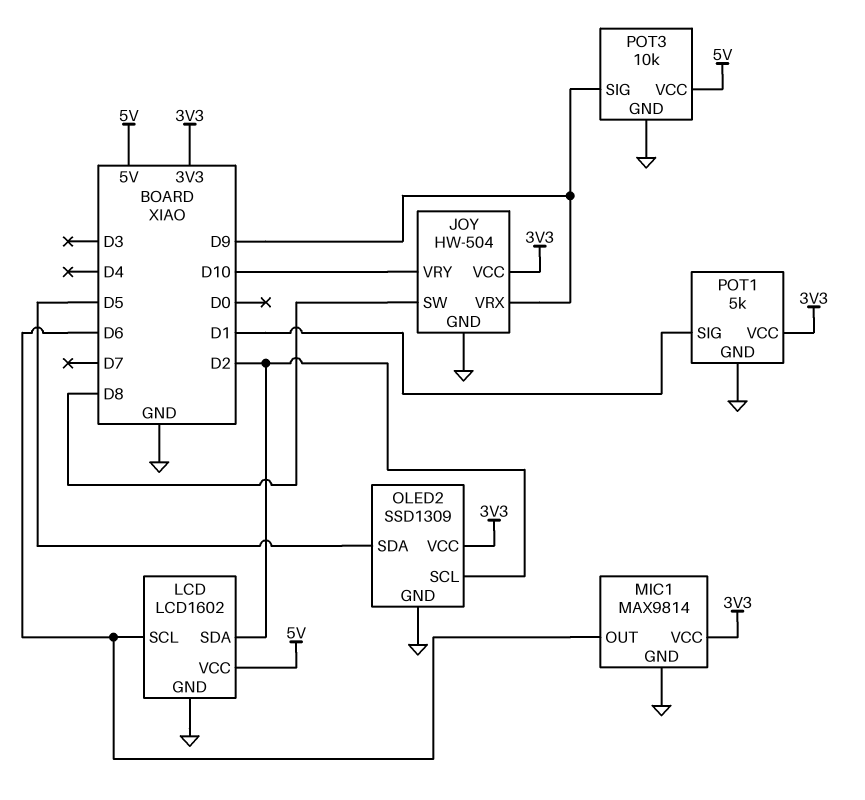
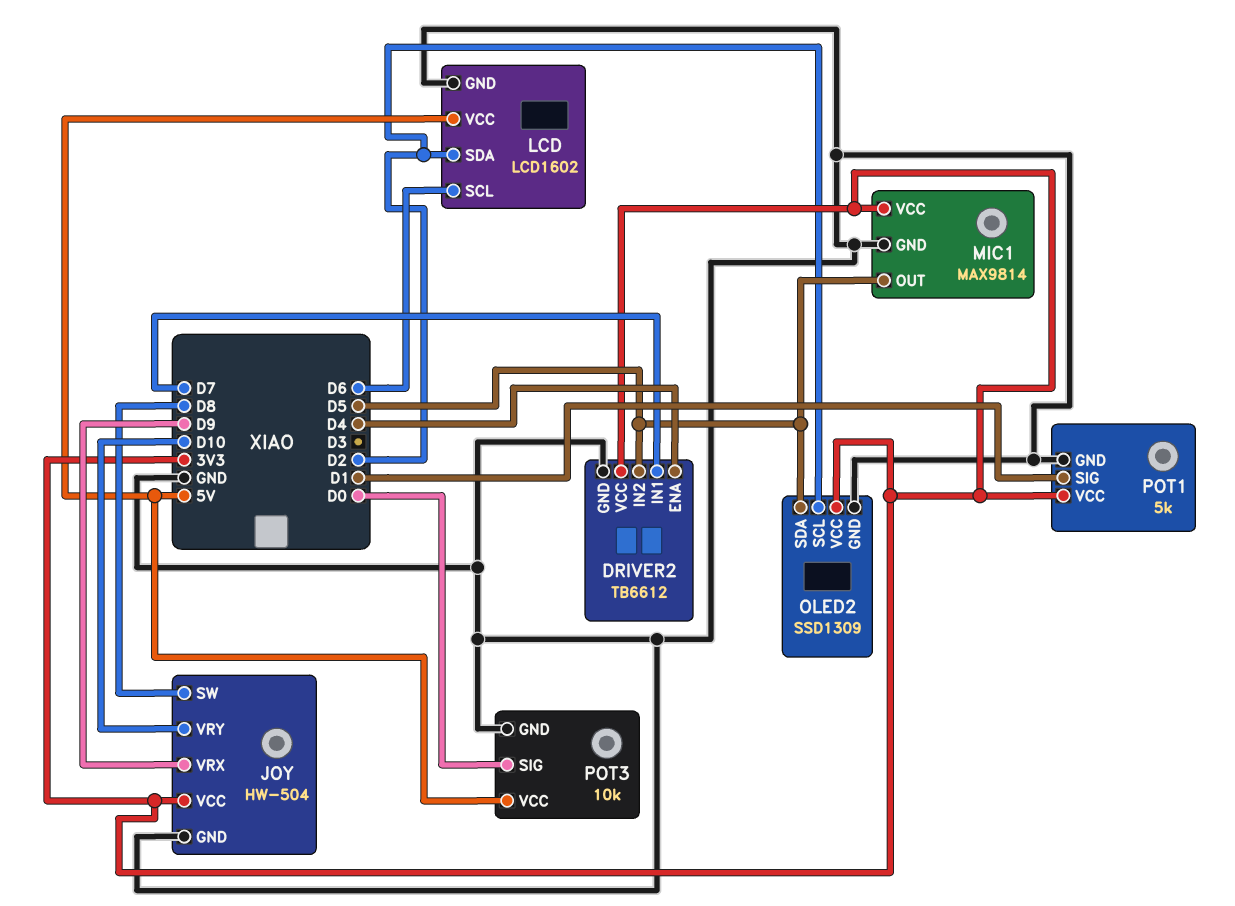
DRIVER2: none -> TB6612
DRIVER2 pin ENA: none -> D4
DRIVER2 pin GND: none -> GND
DRIVER2 pin IN1: none -> D7
DRIVER2 pin IN2: none -> D5
DRIVER2 pin VCC: none -> 3V3
MIC1 pin OUT: D6 -> D5
POT3 pin SIG: D9 -> D0

